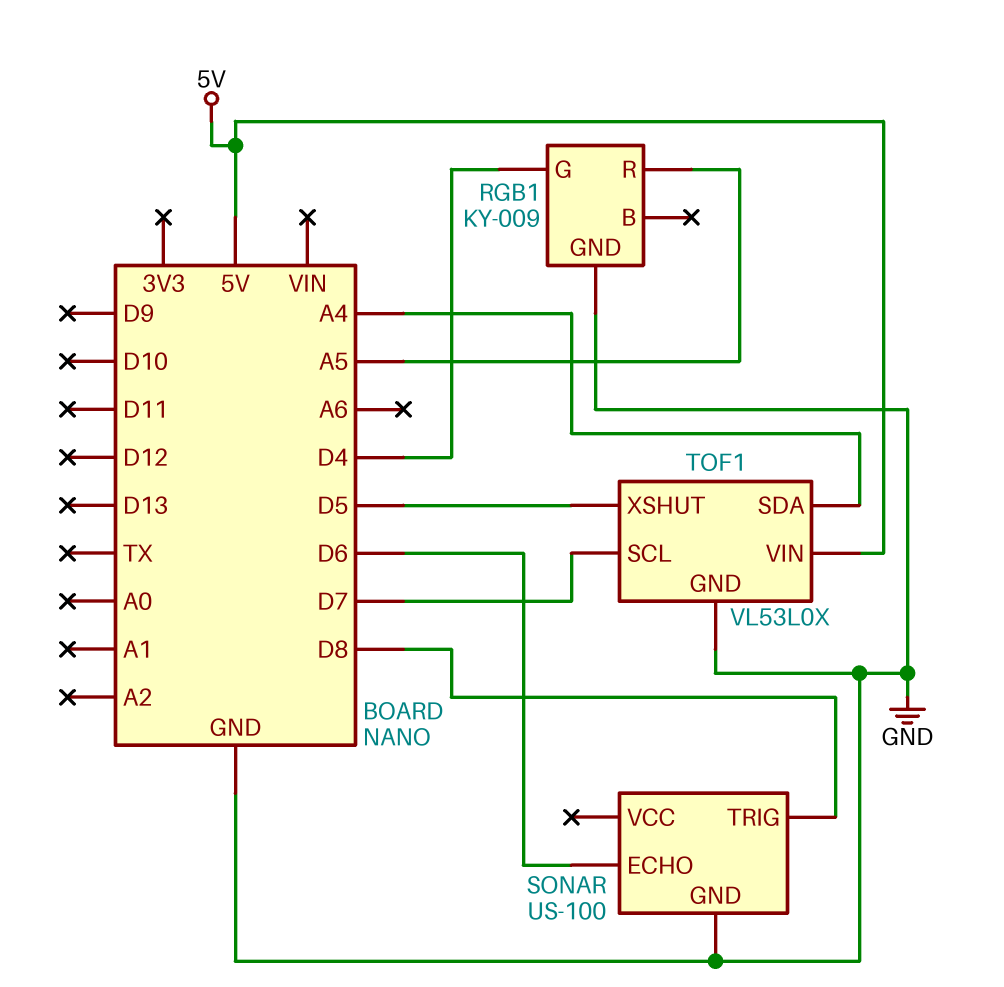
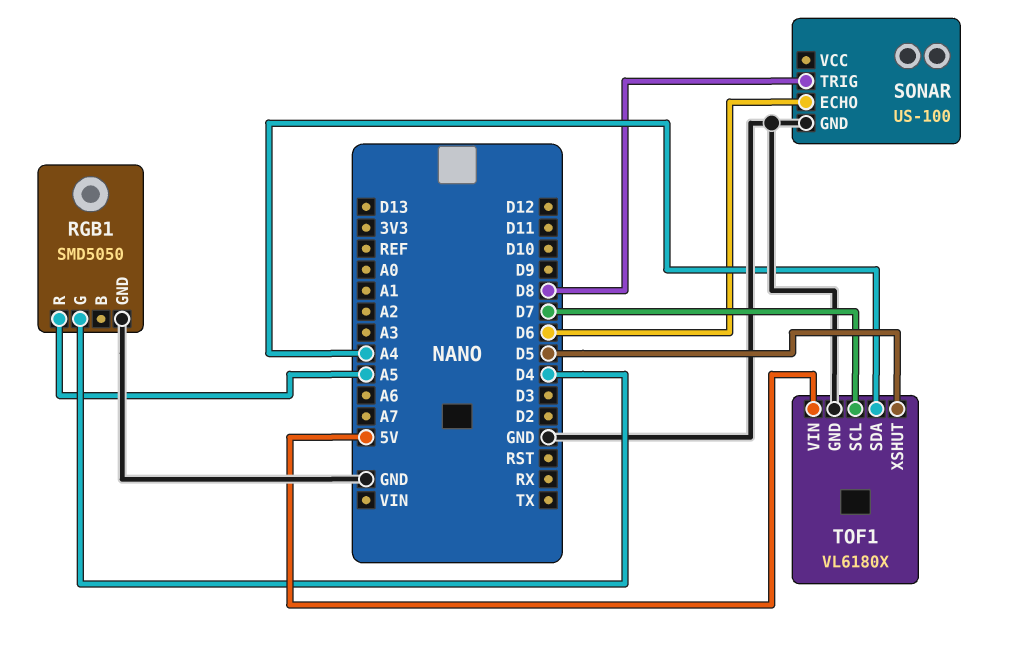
RGB1: KY-009 -> SMD5050
TOF1: VL53L0X -> VL6180X

